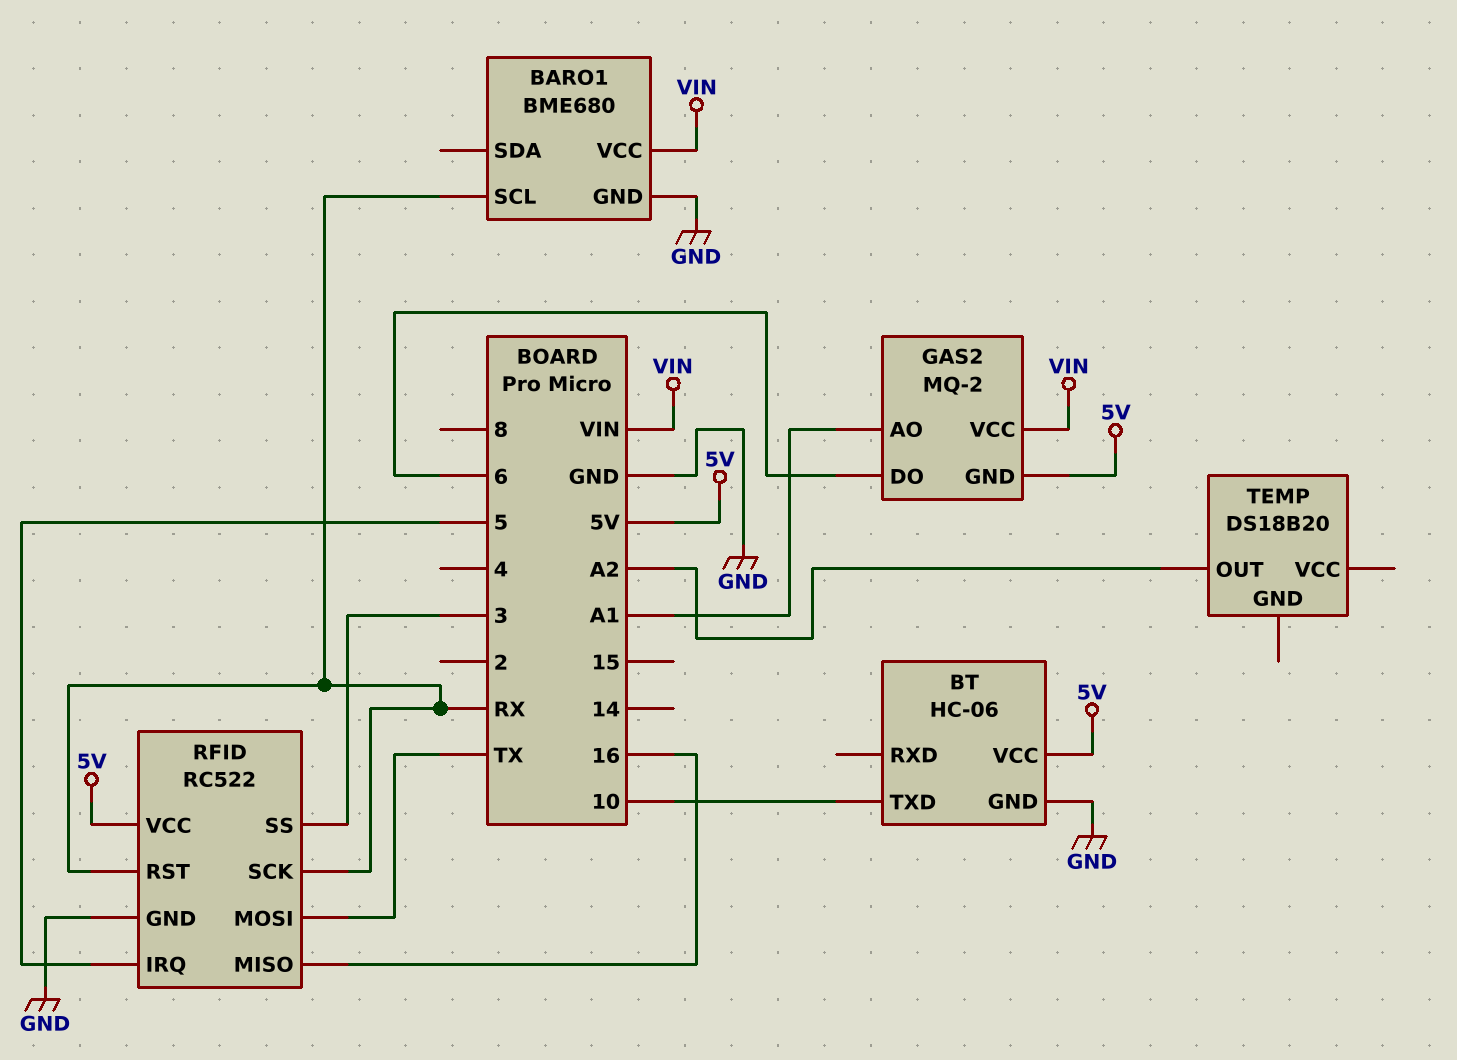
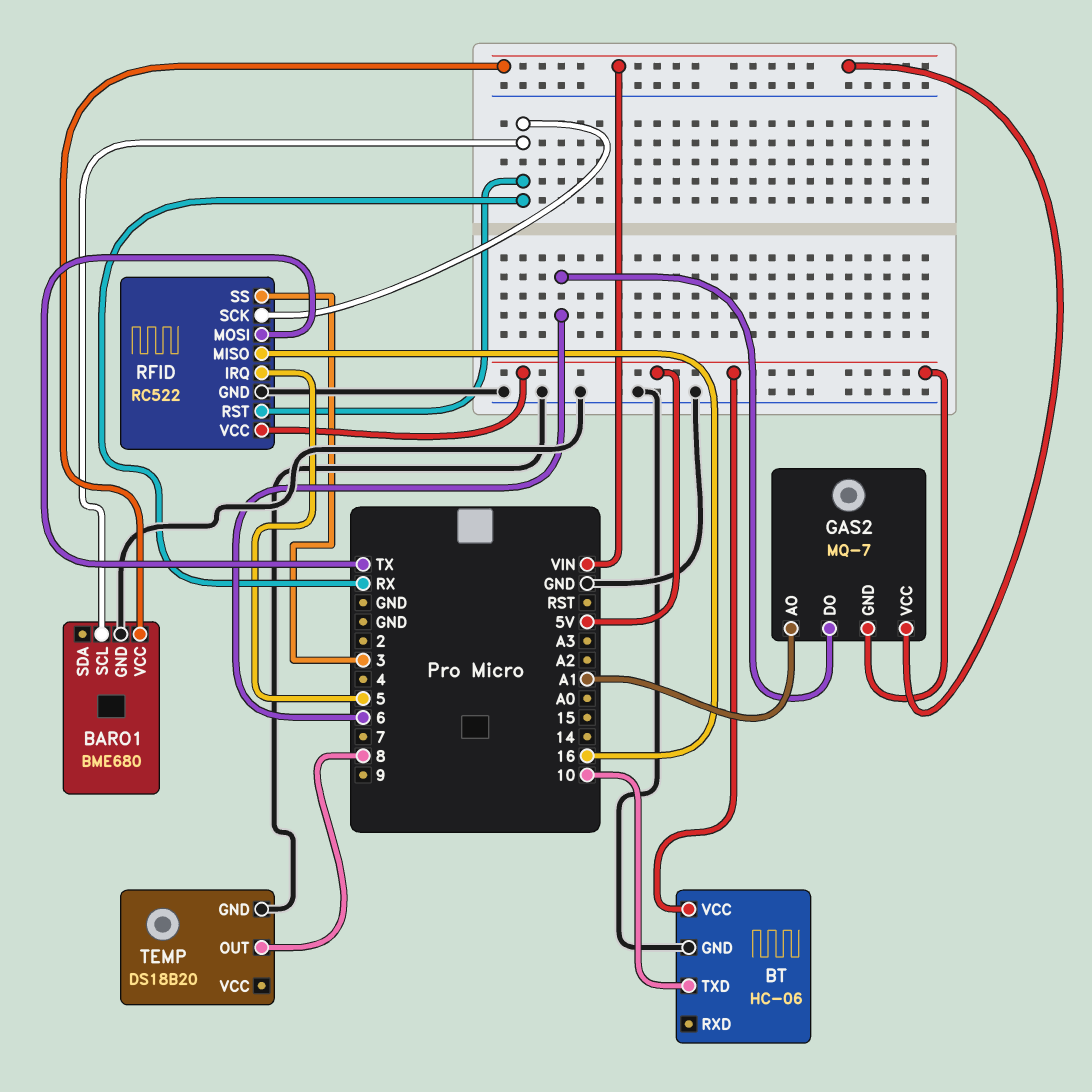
GAS2: MQ-2 -> MQ-7
TEMP pin GND: none -> GND
TEMP pin OUT: A2 -> 8

